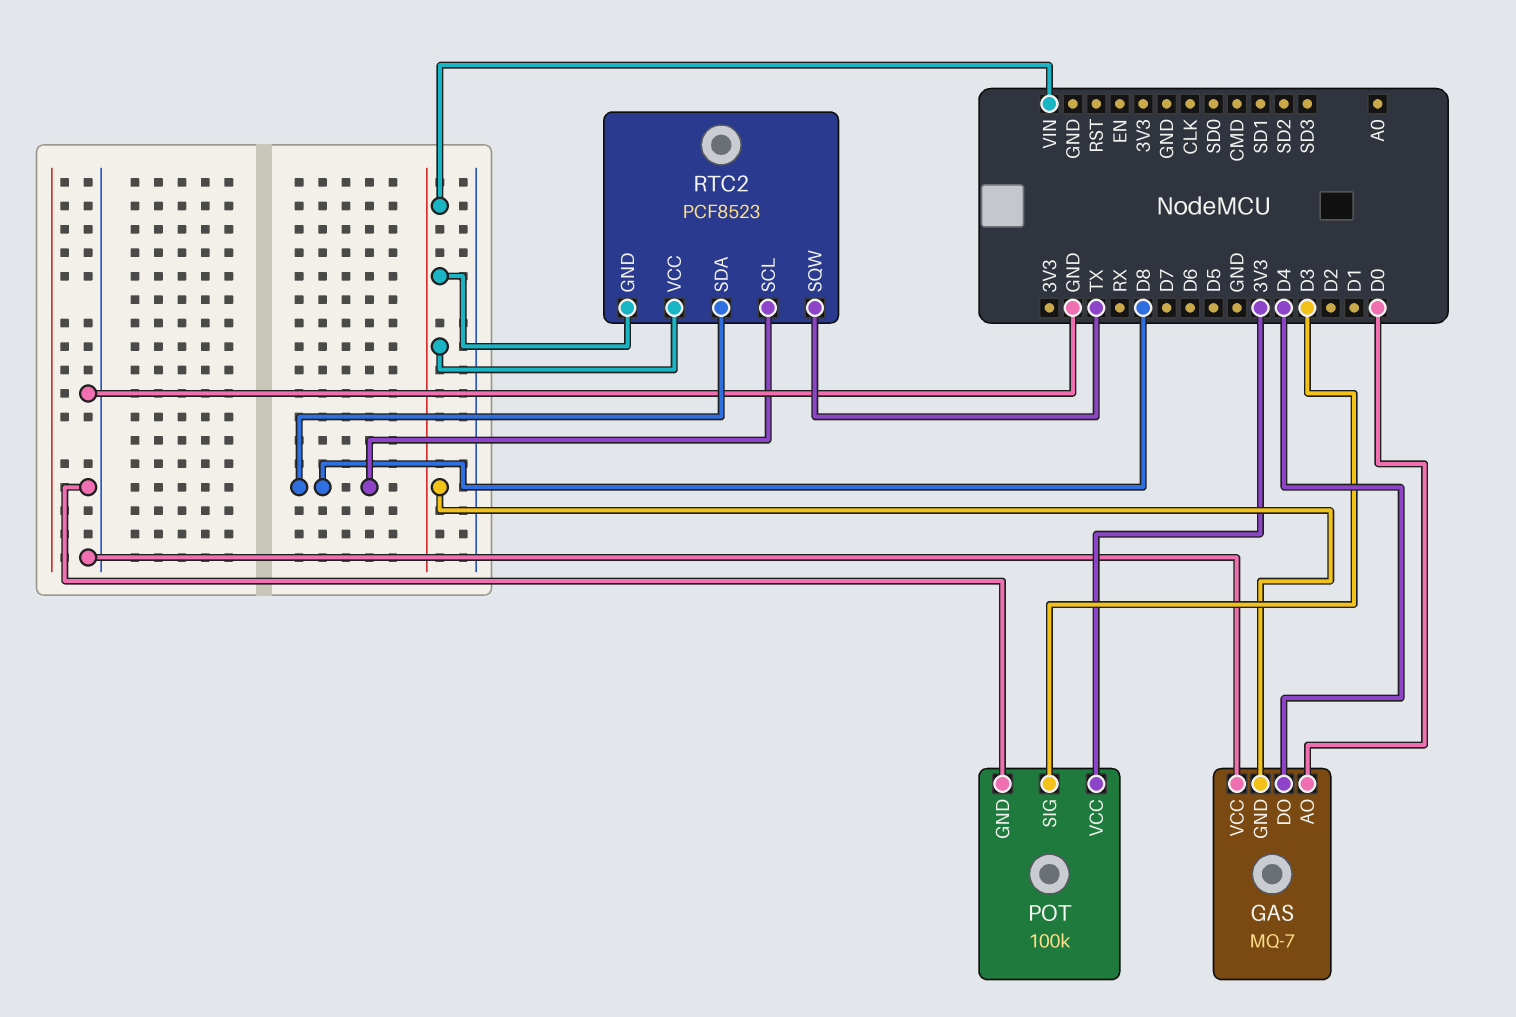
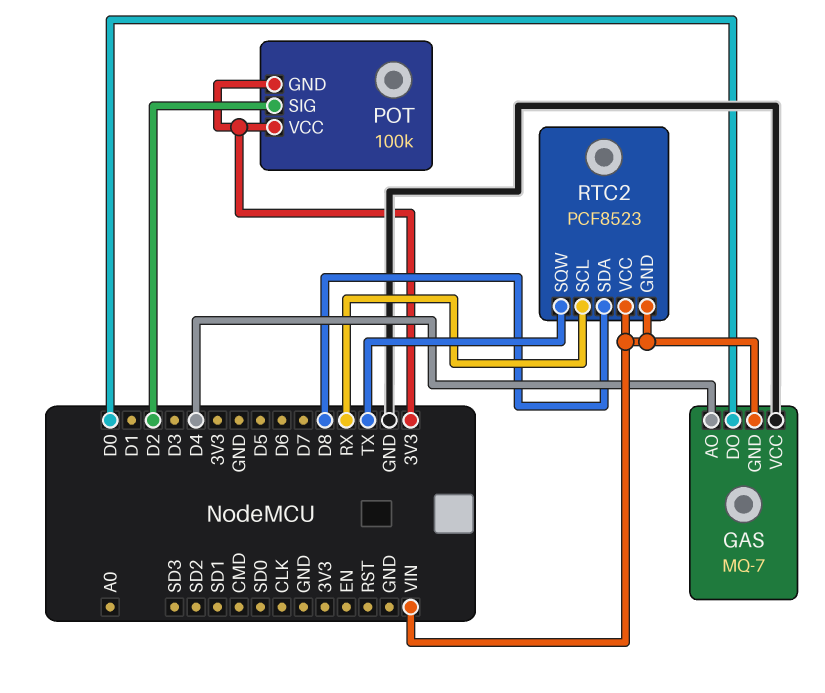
GAS pin AO: D0 -> D4
GAS pin DO: D4 -> D0
POT pin GND: GND -> 3V3
POT pin SIG: D3 -> D2
RTC2 pin SCL: D8 -> RX

